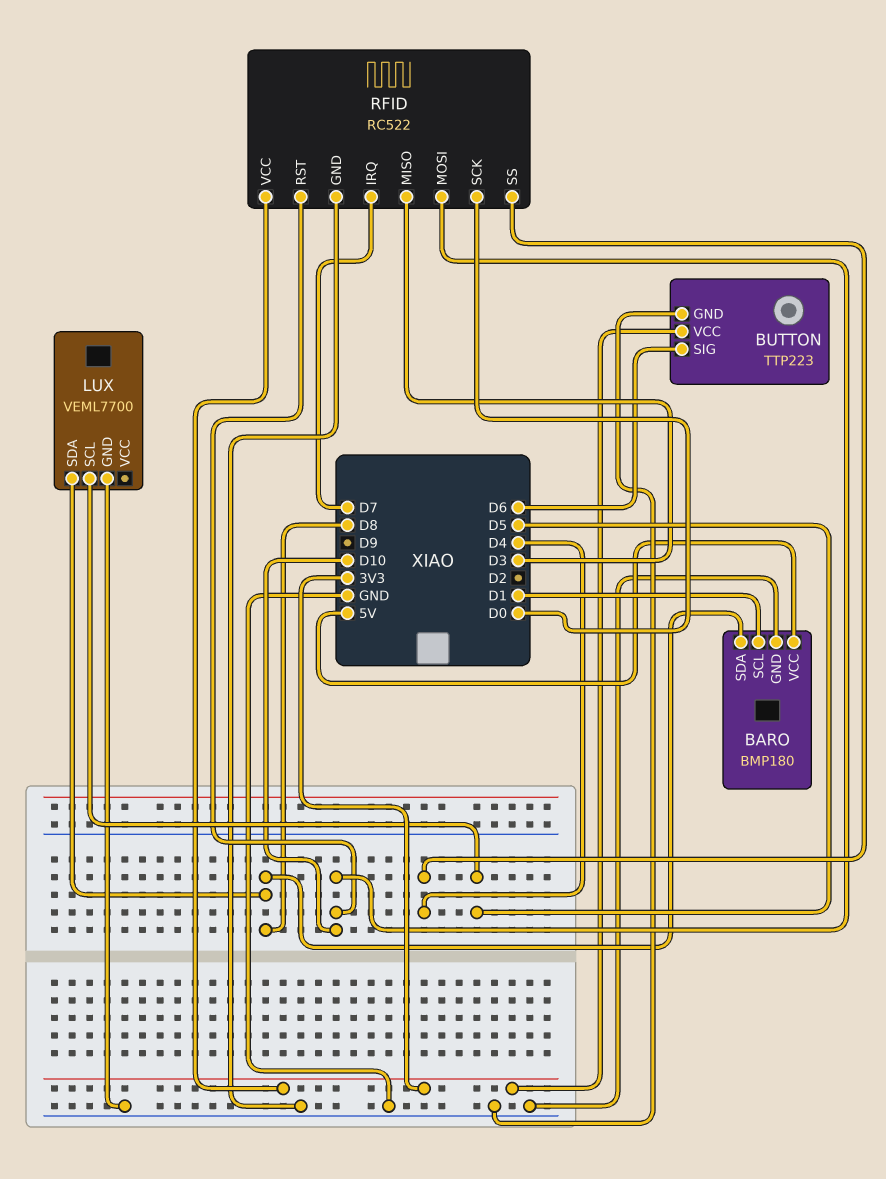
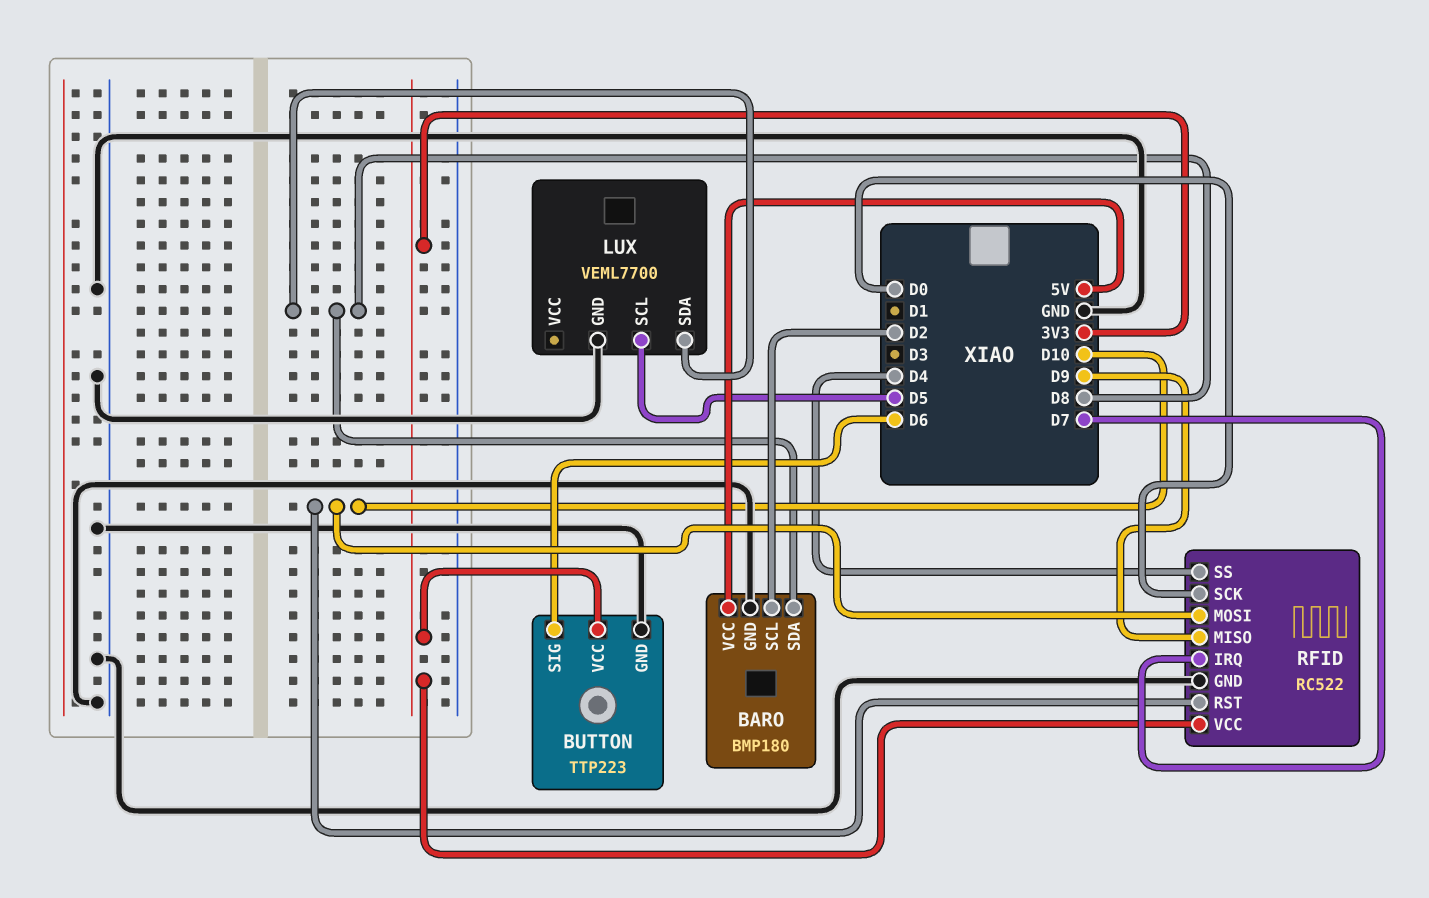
BARO pin SCL: D1 -> D2
RFID pin MISO: D3 -> D9

